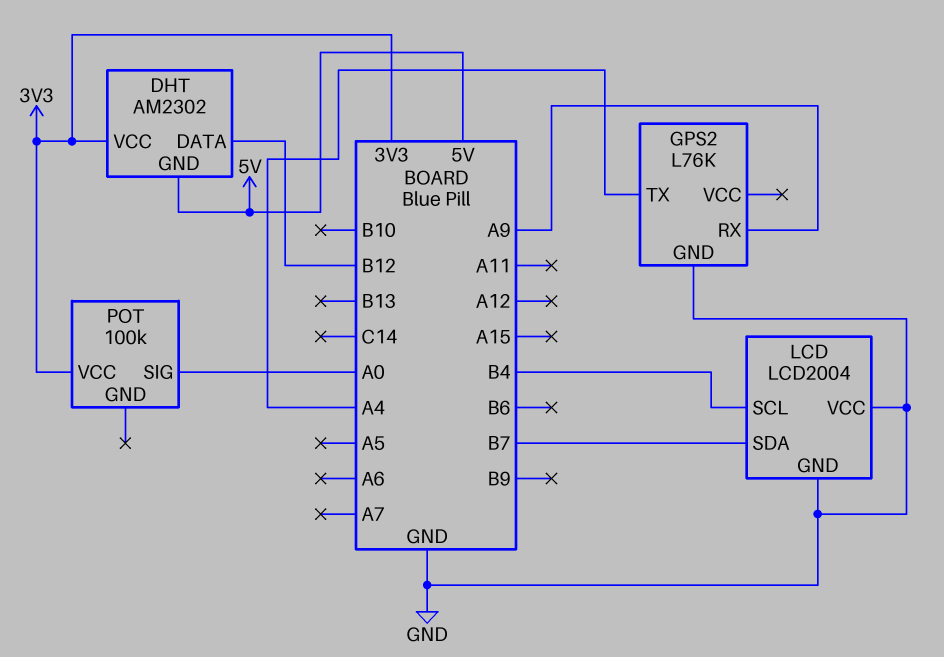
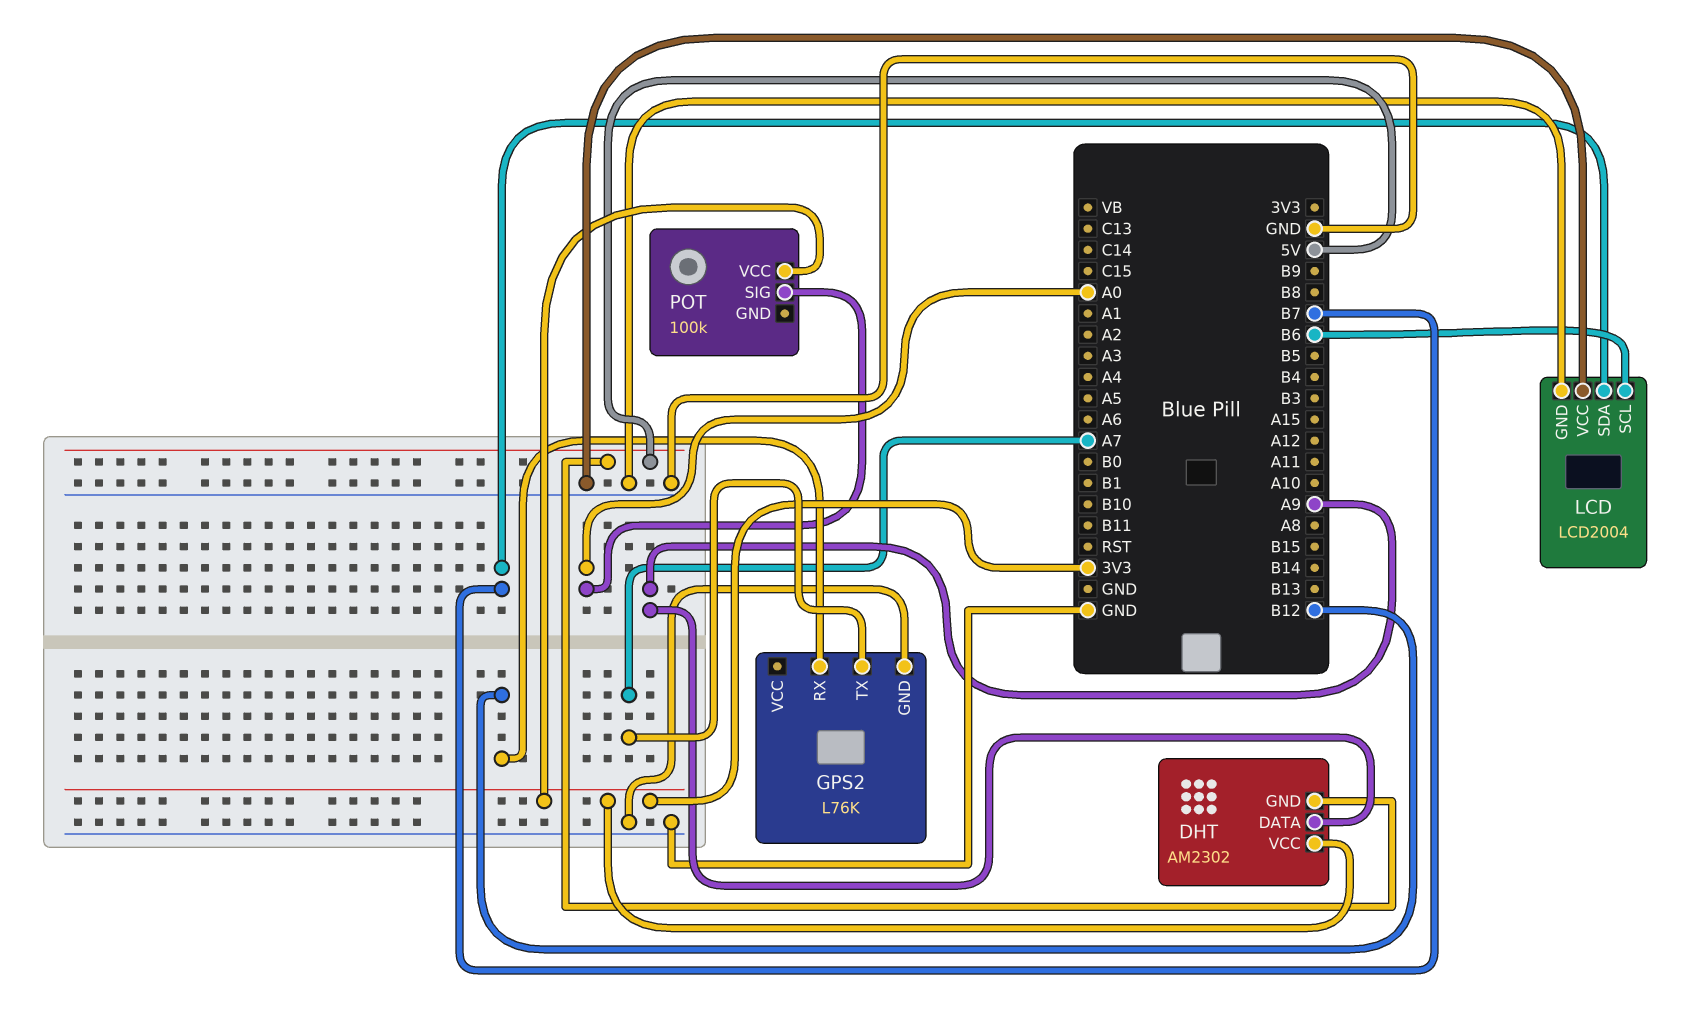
DHT pin DATA: B12 -> A9
GPS2 pin RX: A9 -> B12
GPS2 pin TX: A4 -> A7
LCD pin SCL: B4 -> B6

